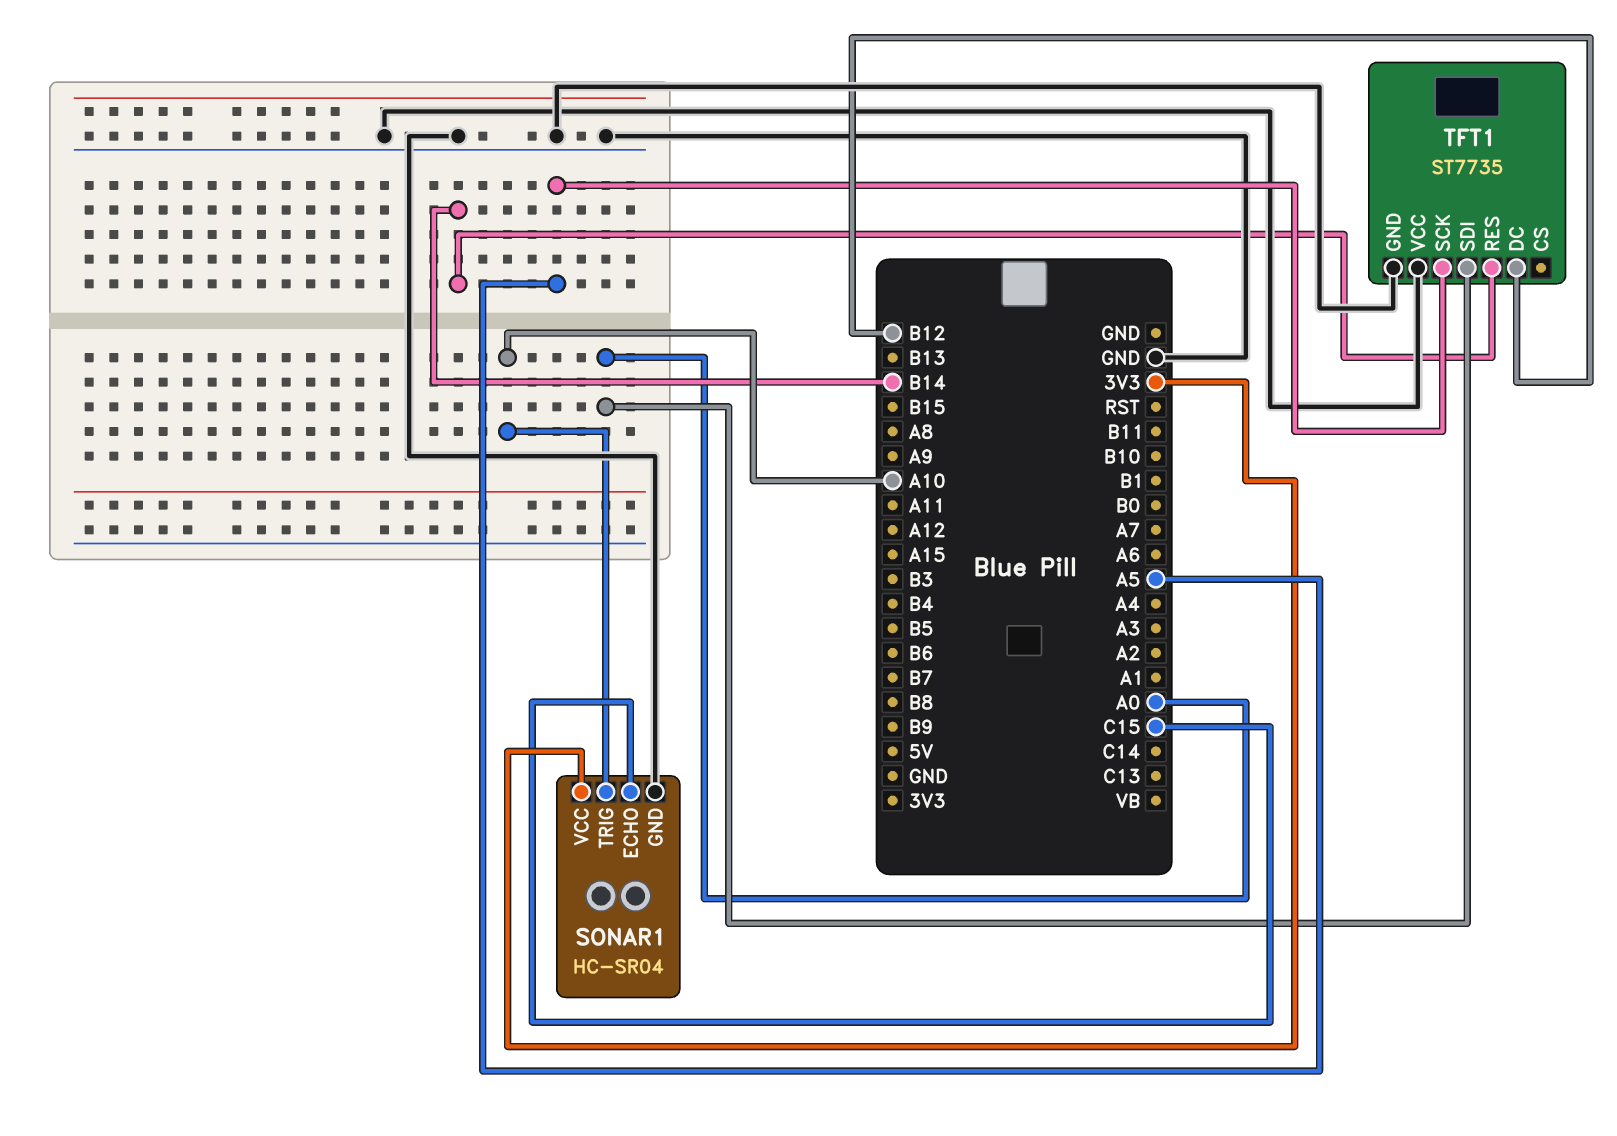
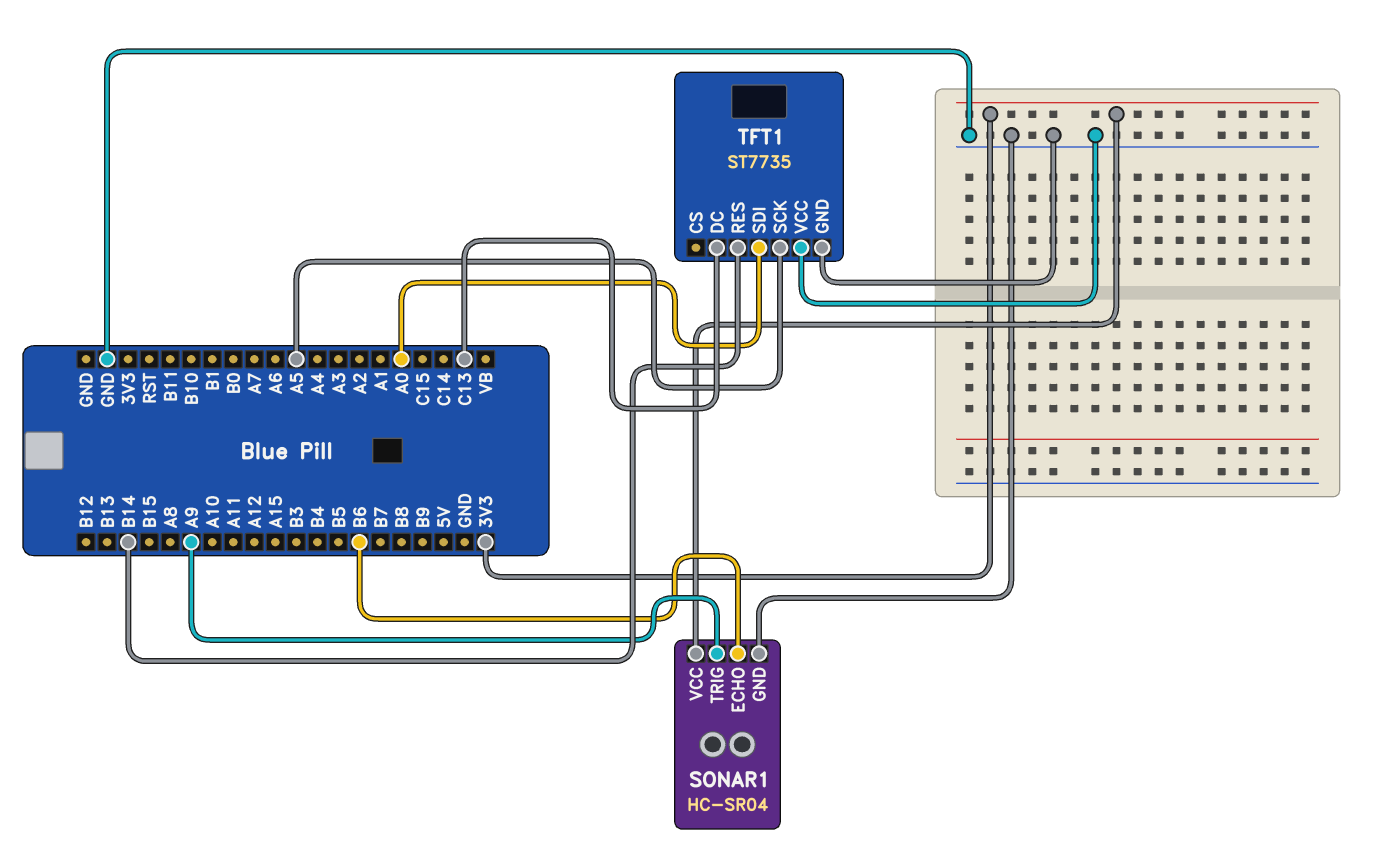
SONAR1 pin ECHO: C15 -> B6
SONAR1 pin TRIG: A10 -> A9
TFT1 pin DC: B12 -> C13

